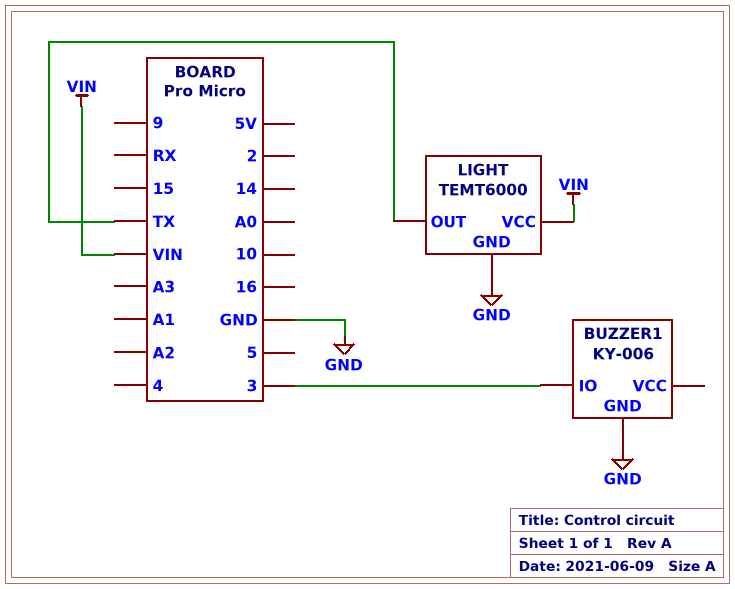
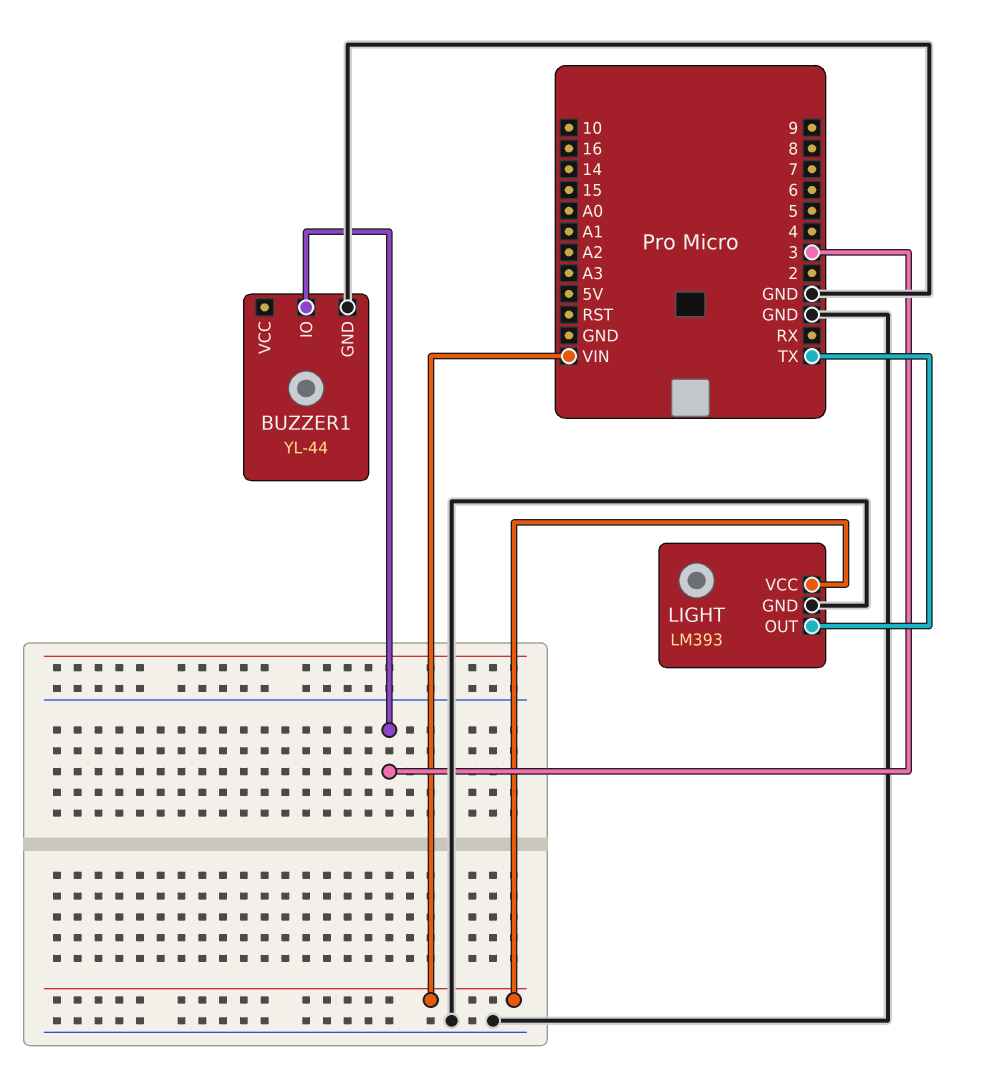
BUZZER1: KY-006 -> YL-44
LIGHT: TEMT6000 -> LM393

